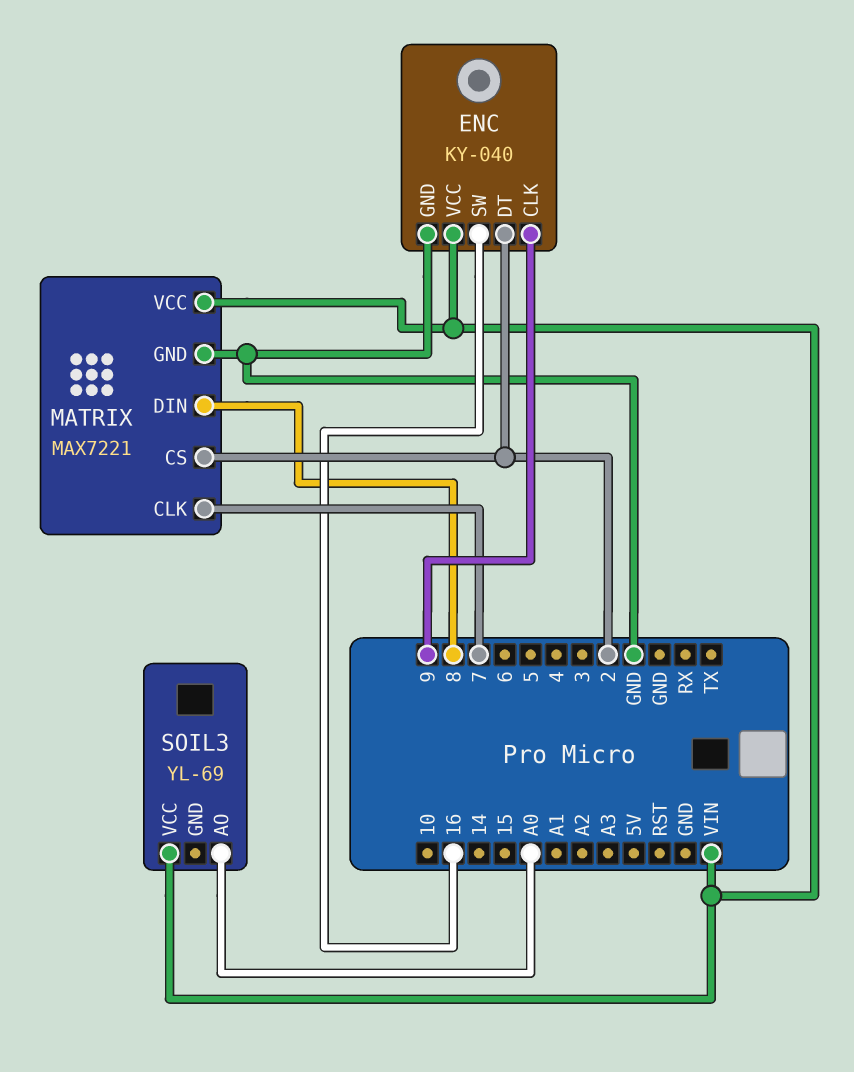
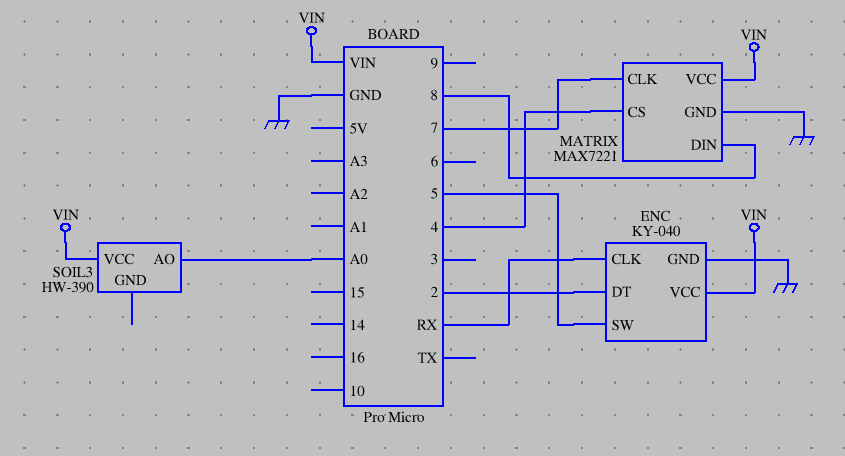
ENC pin CLK: 9 -> RX
ENC pin SW: 16 -> 5
MATRIX pin CS: 2 -> 4
SOIL3: YL-69 -> HW-390

